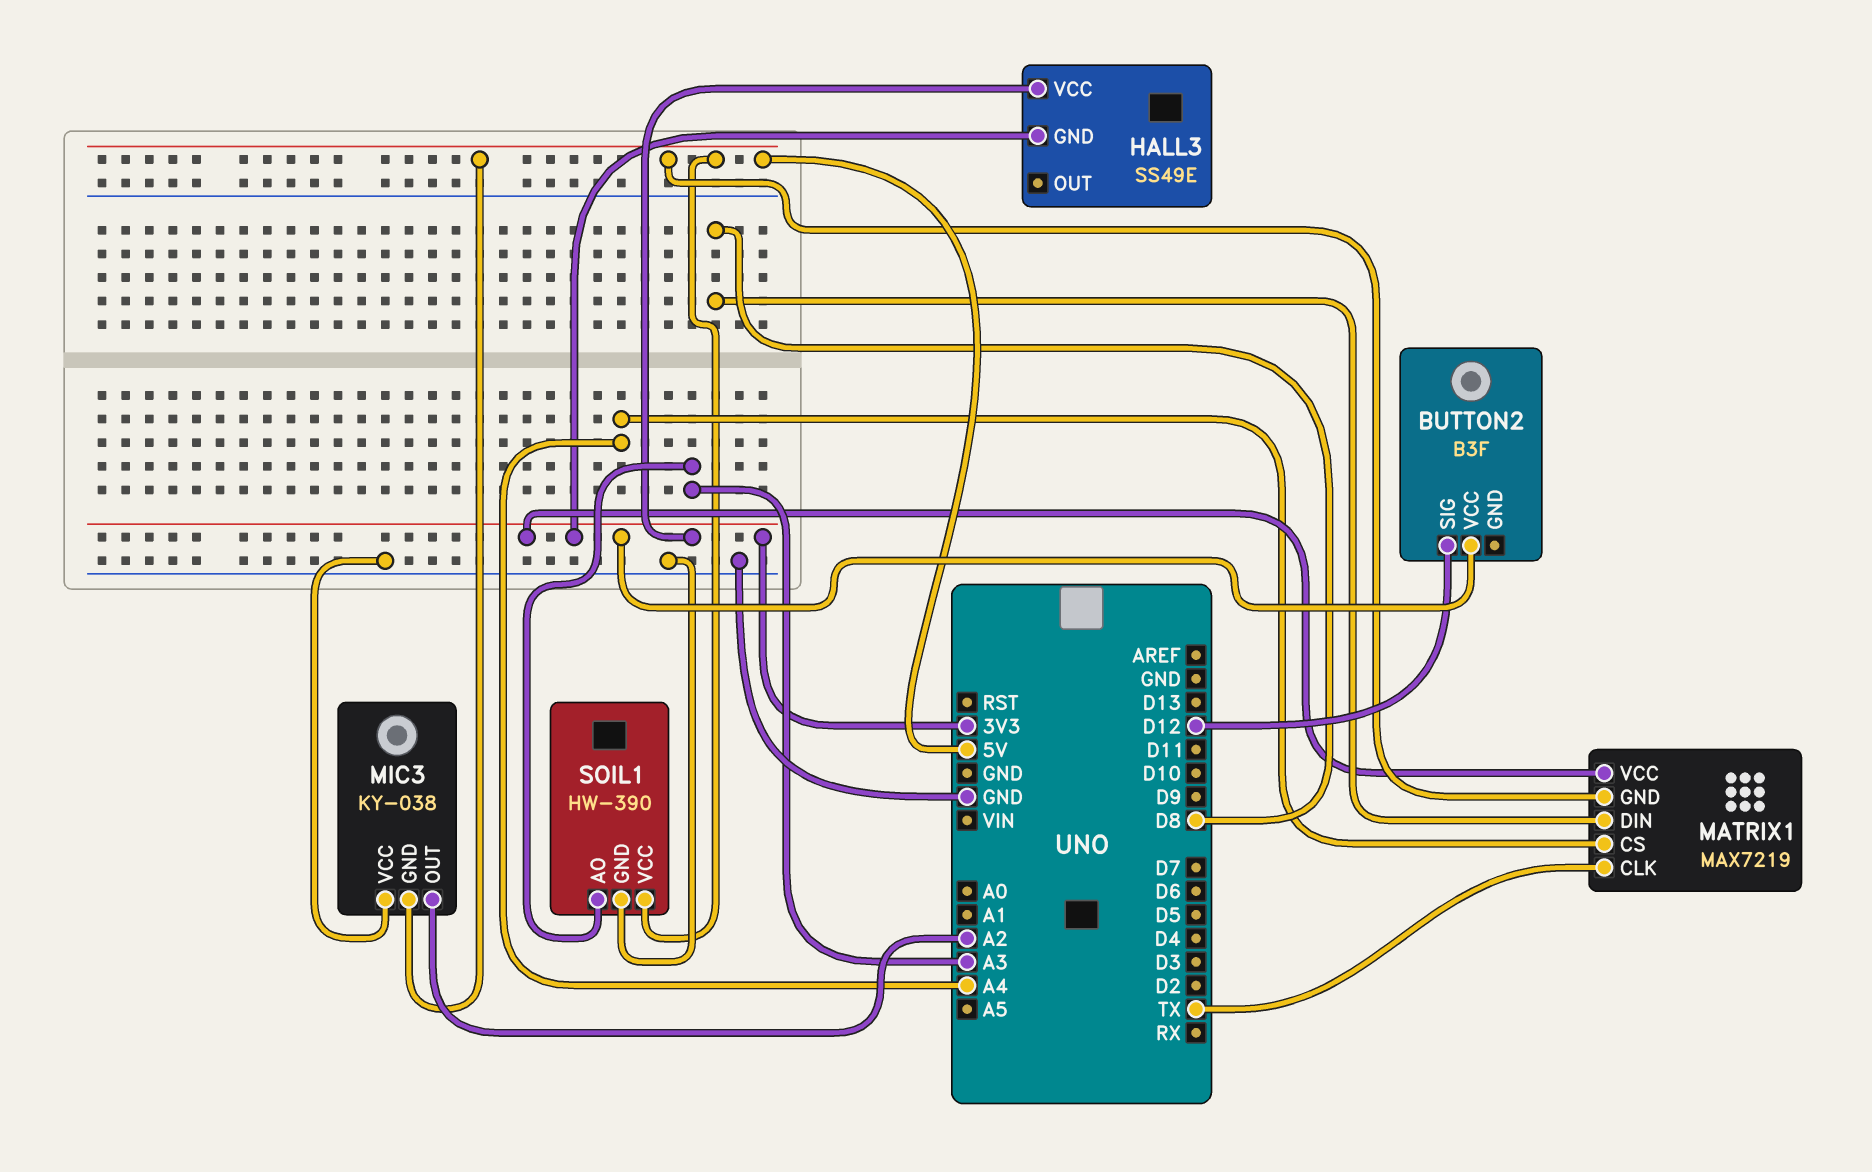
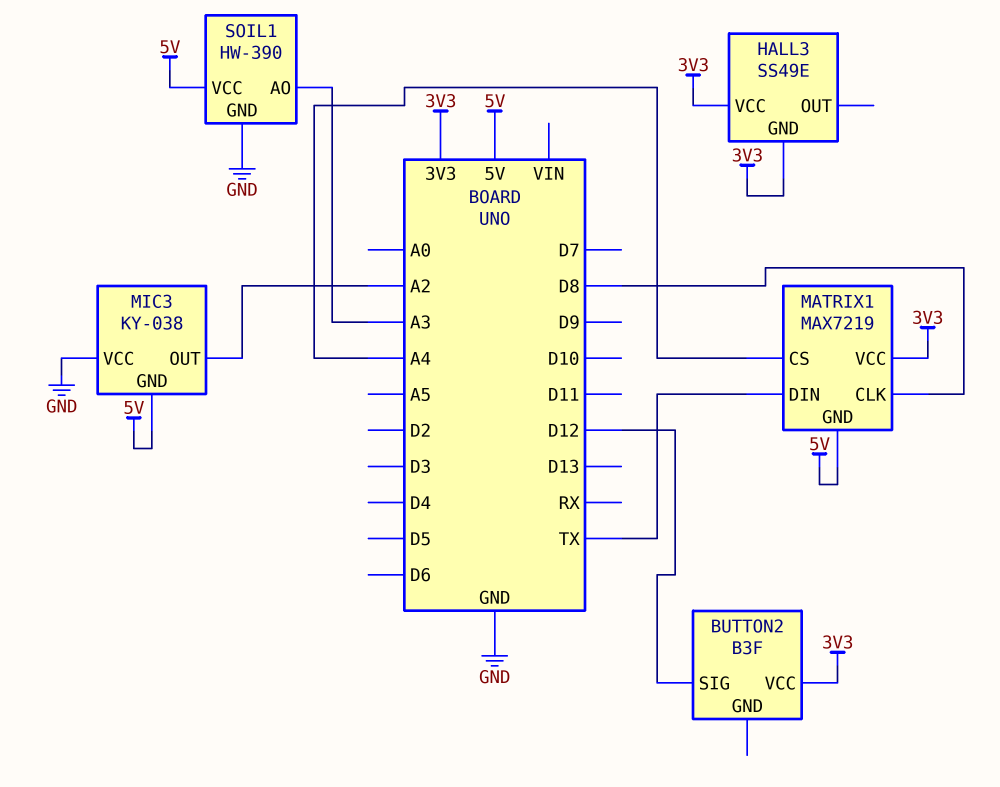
MATRIX1 pin CLK: TX -> D8
MATRIX1 pin DIN: D8 -> TX

